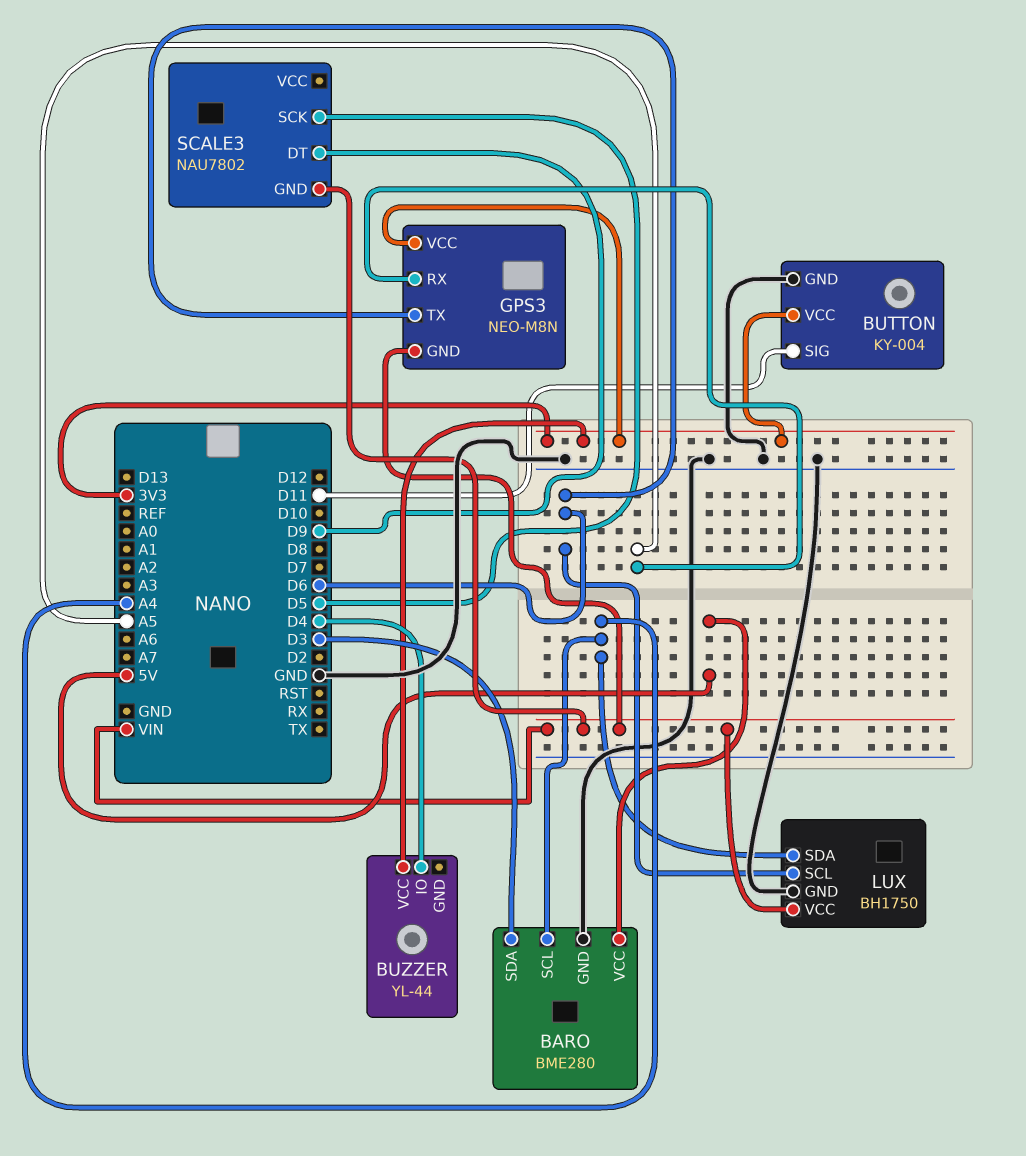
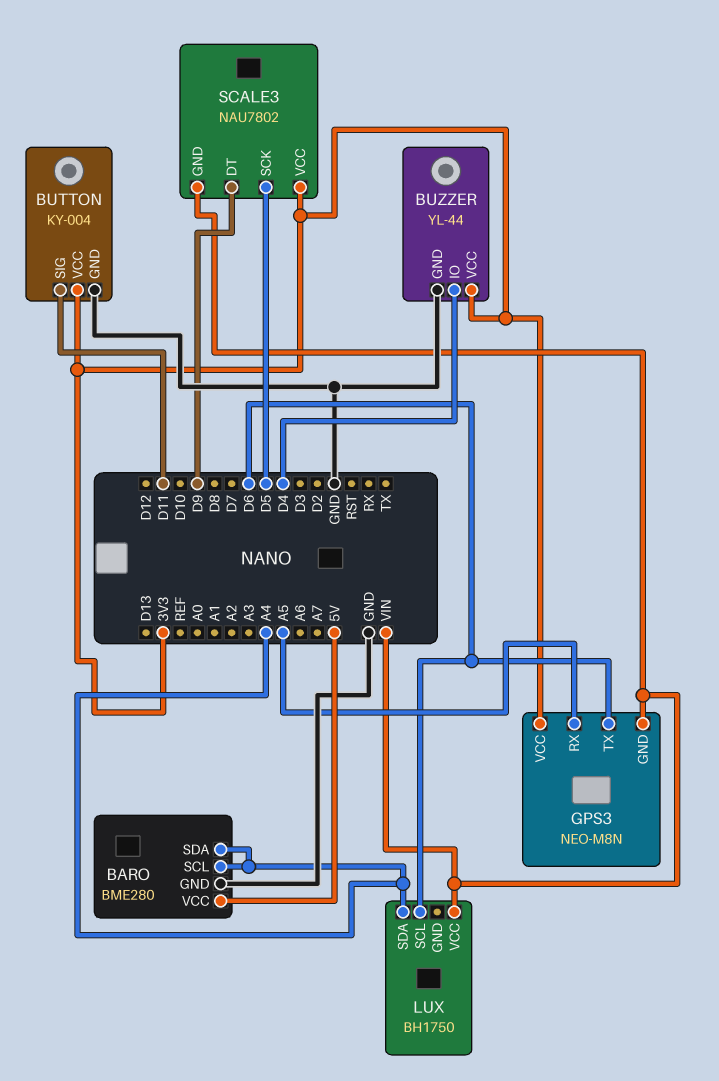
BARO pin SDA: D3 -> A4
BUZZER pin GND: none -> GND
LUX pin GND: GND -> none
SCALE3 pin VCC: none -> 3V3

